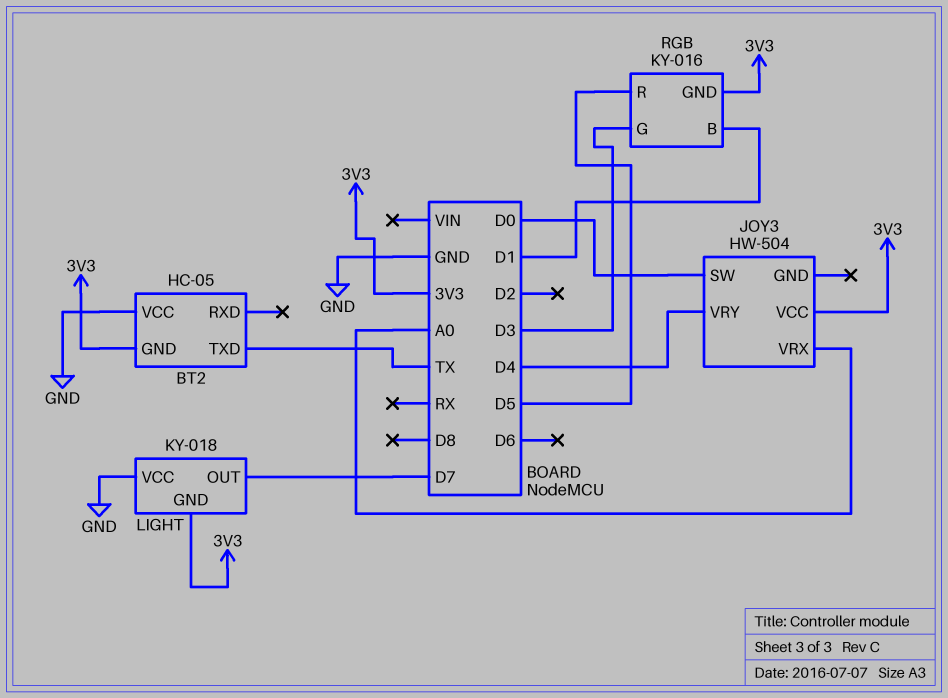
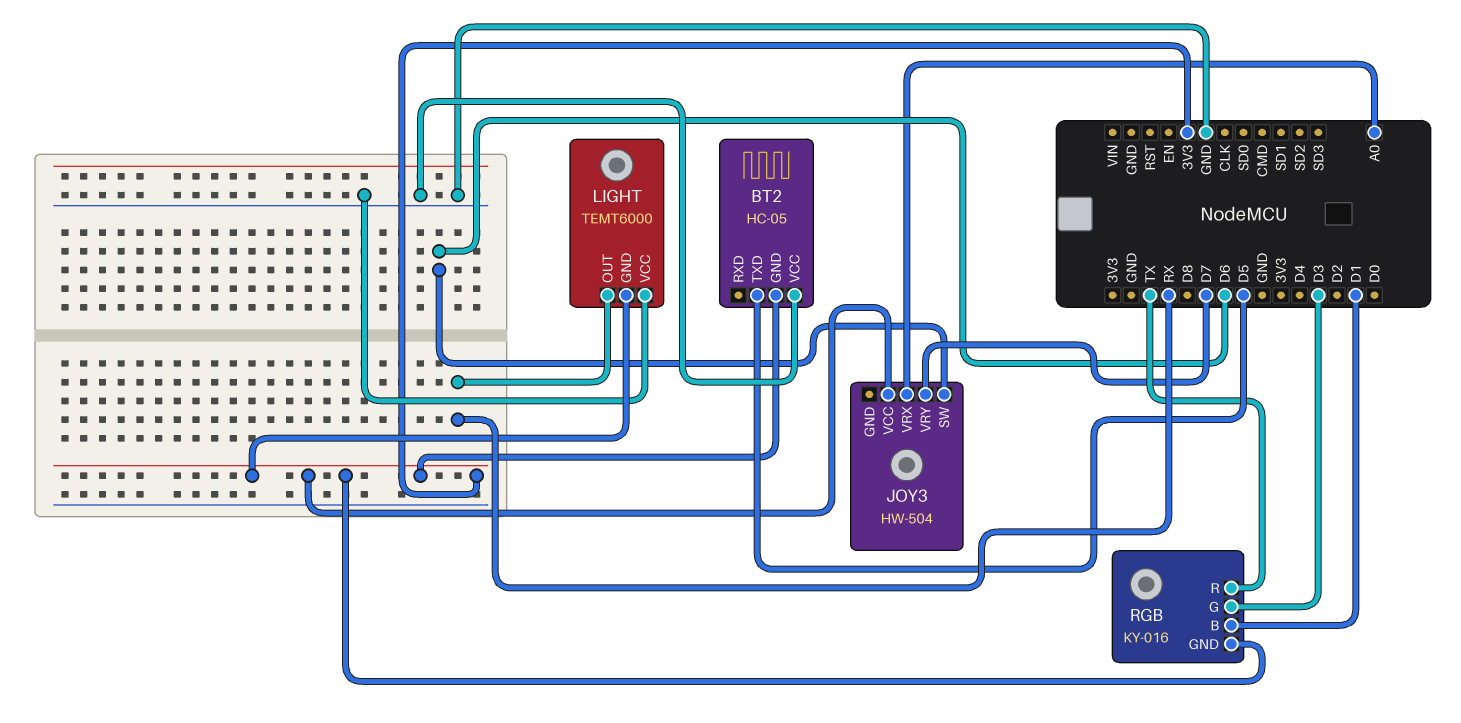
BT2 pin TXD: TX -> D5
JOY3 pin SW: D0 -> D6
JOY3 pin VRY: D4 -> D7
LIGHT: KY-018 -> TEMT6000
LIGHT pin OUT: D7 -> RX
RGB pin R: D5 -> TX

